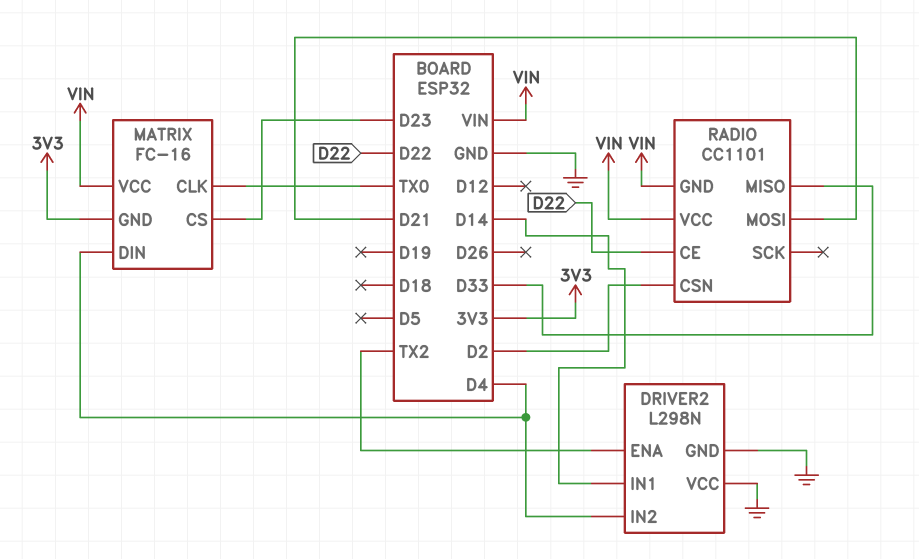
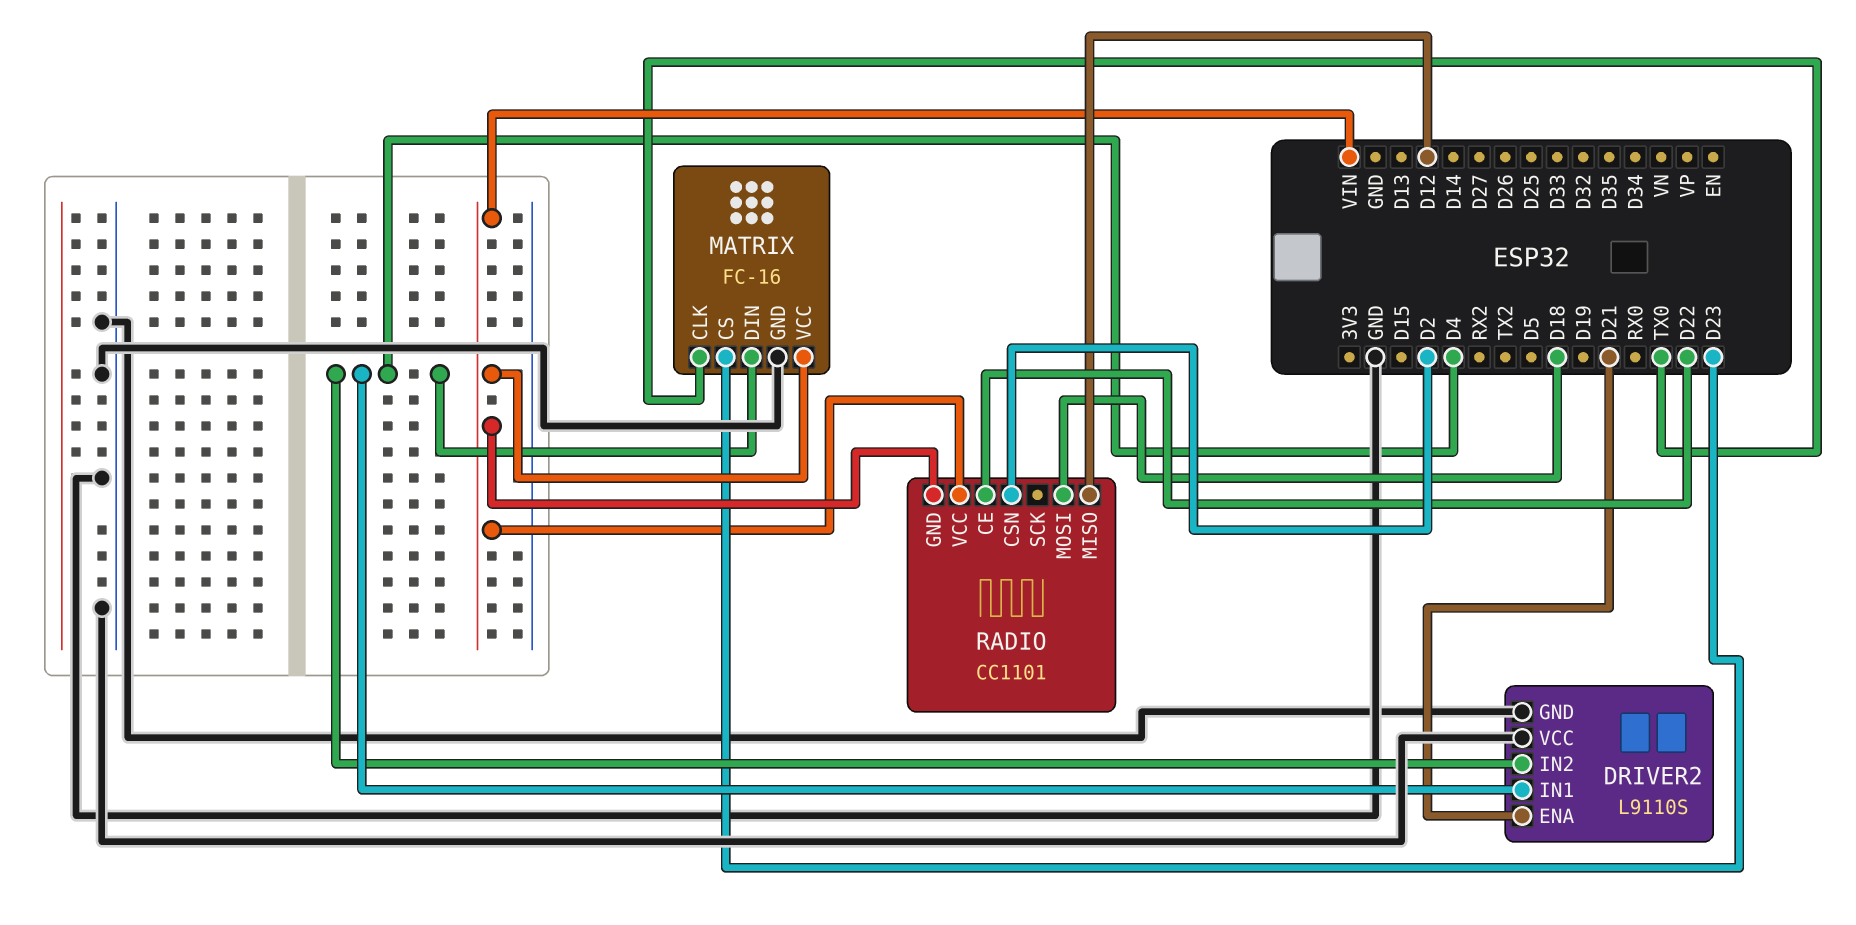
DRIVER2: L298N -> L9110S
DRIVER2 pin ENA: TX2 -> D21
DRIVER2 pin IN1: D14 -> D4
MATRIX pin GND: 3V3 -> GND
RADIO pin MISO: D33 -> D12
RADIO pin MOSI: D21 -> D18

